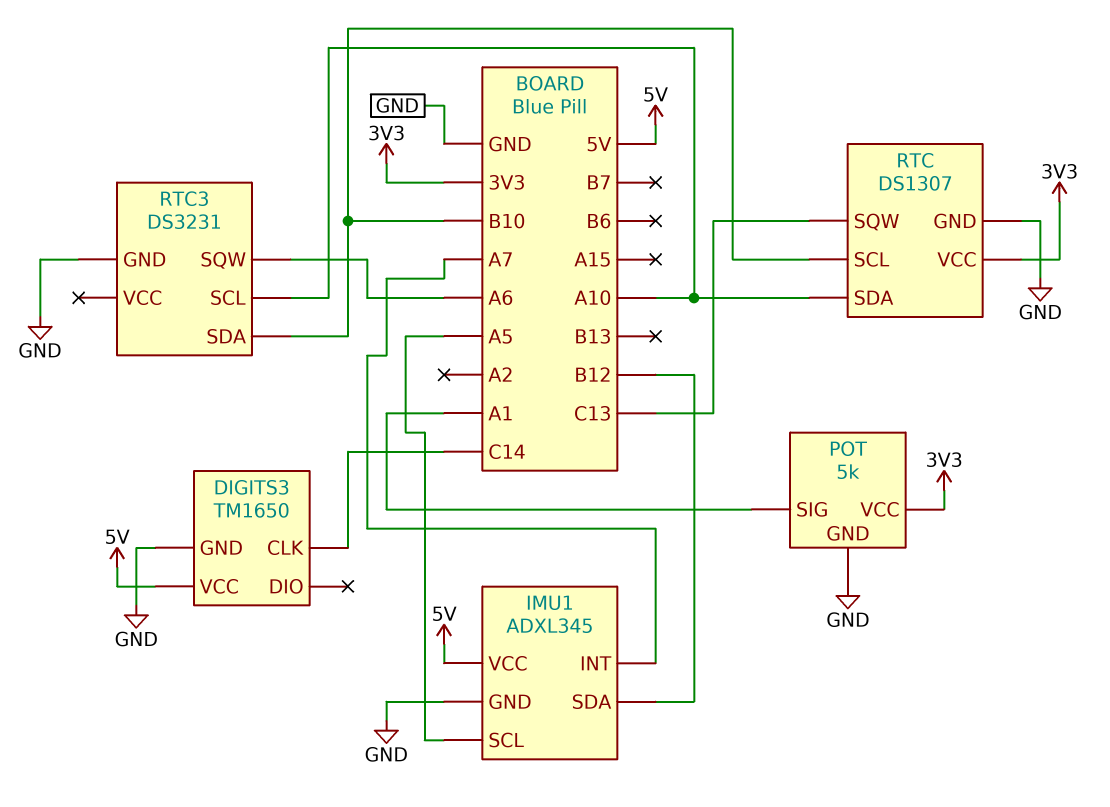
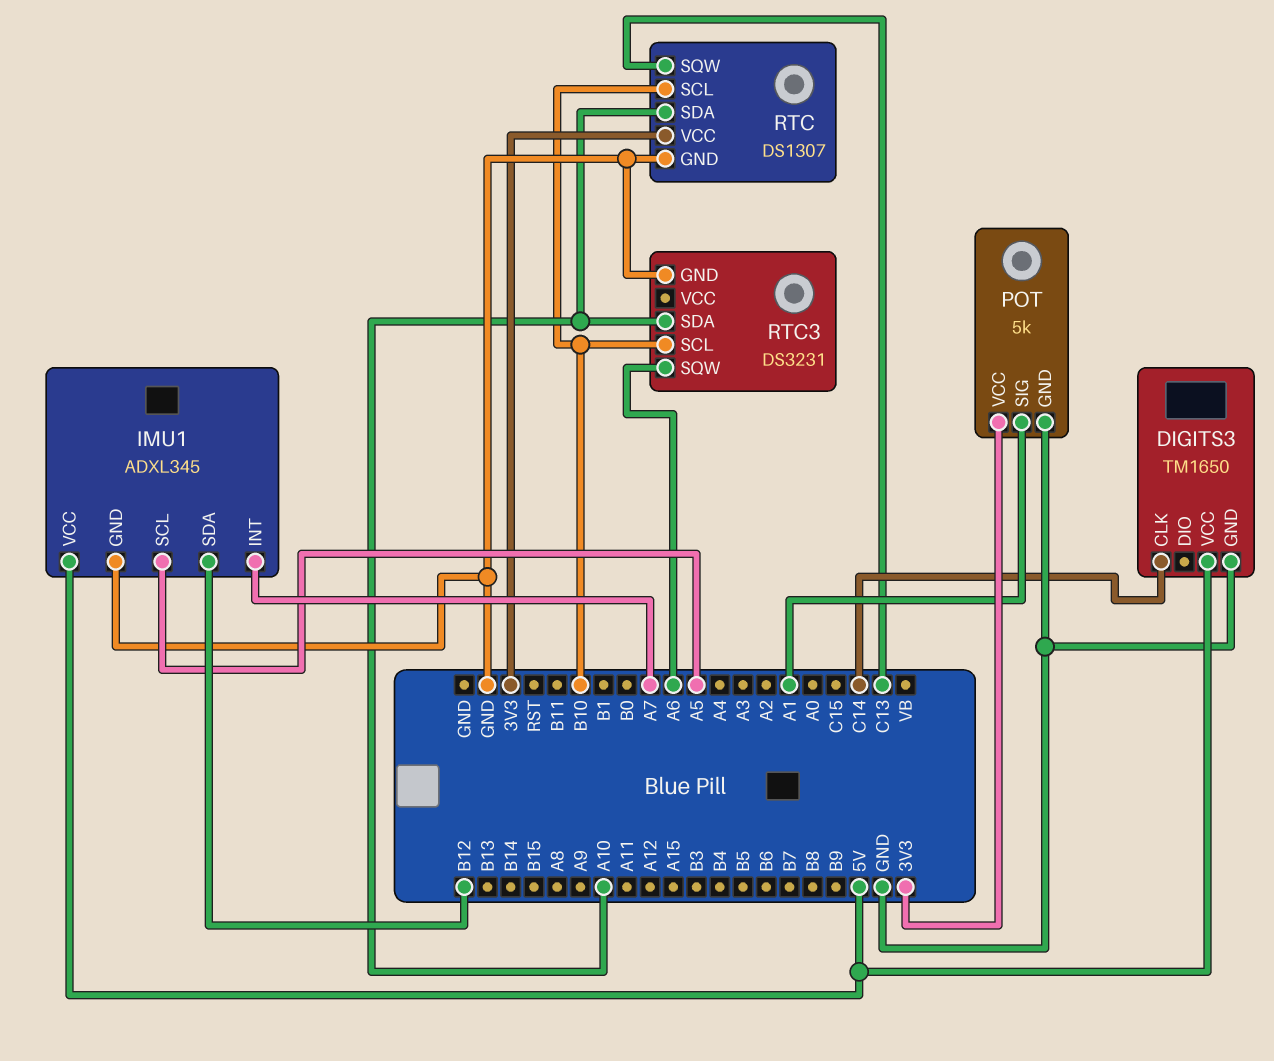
RTC3 pin SCL: A10 -> B10
RTC3 pin SDA: B10 -> A10

